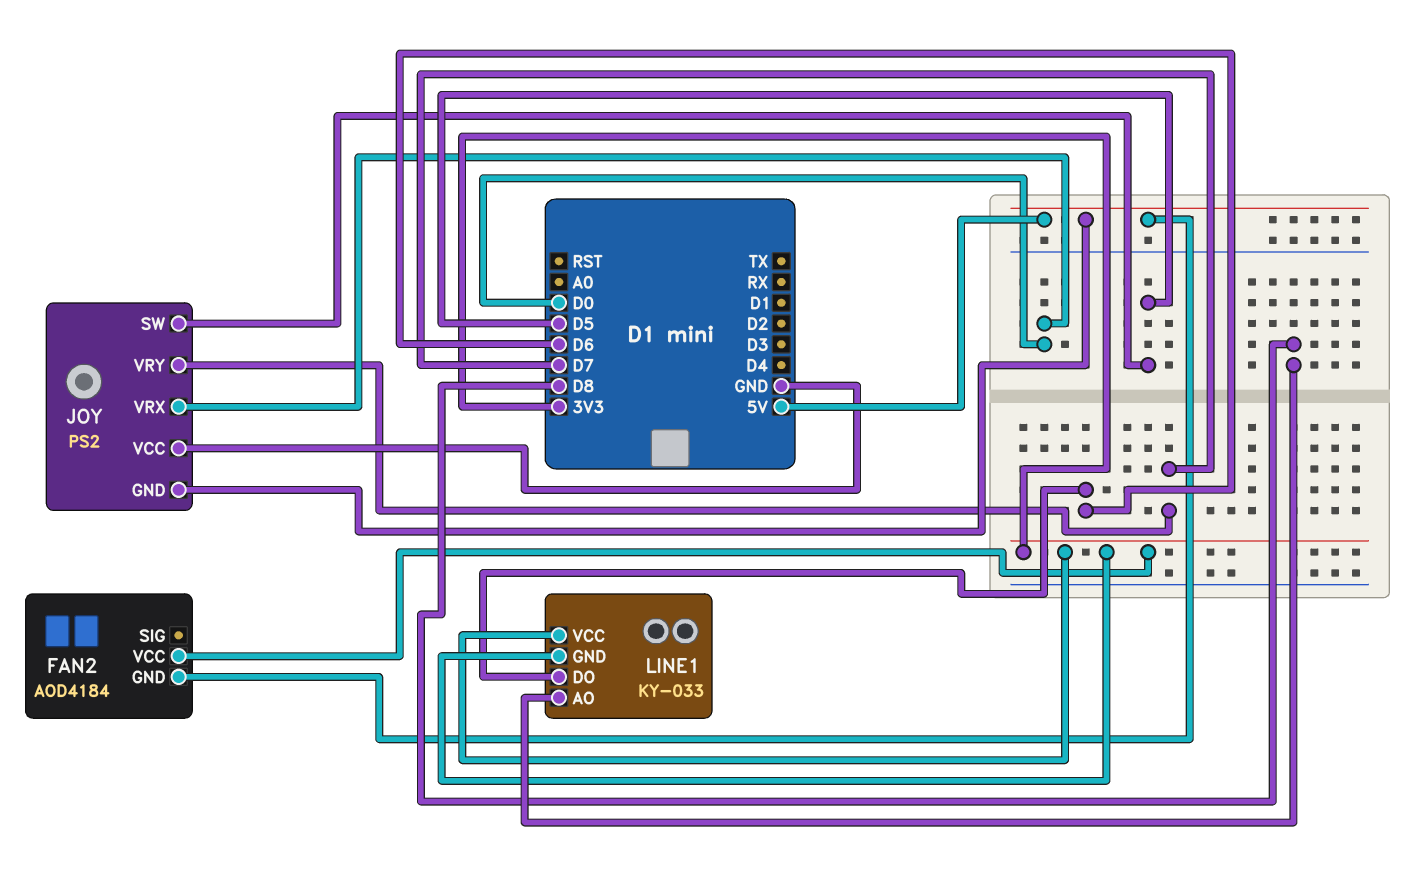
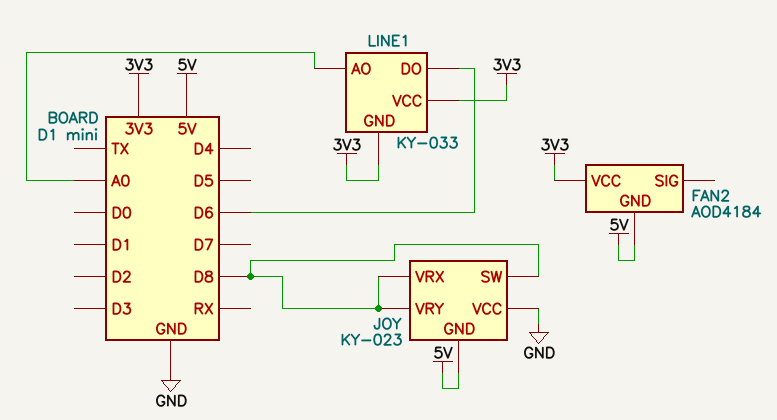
JOY: PS2 -> KY-023
JOY pin SW: D5 -> D8
JOY pin VRX: D0 -> D8
JOY pin VRY: D7 -> D8
LINE1 pin AO: D8 -> A0

